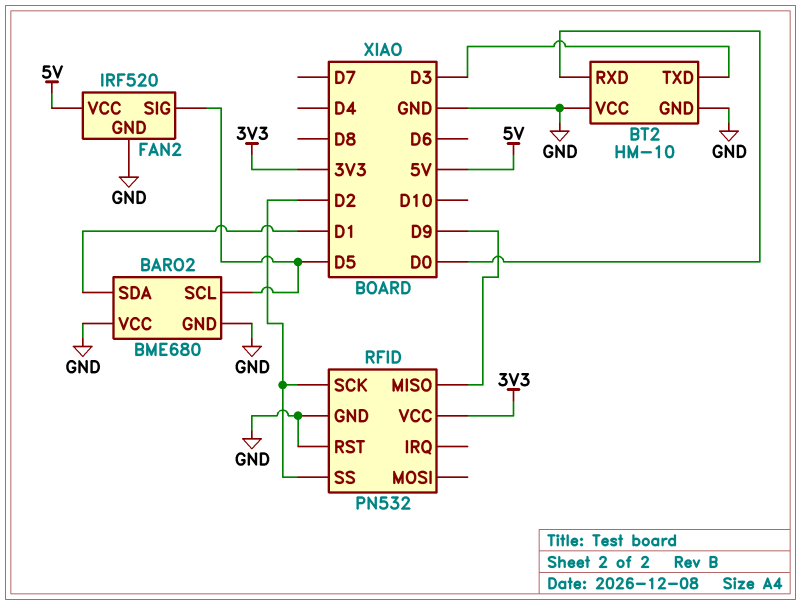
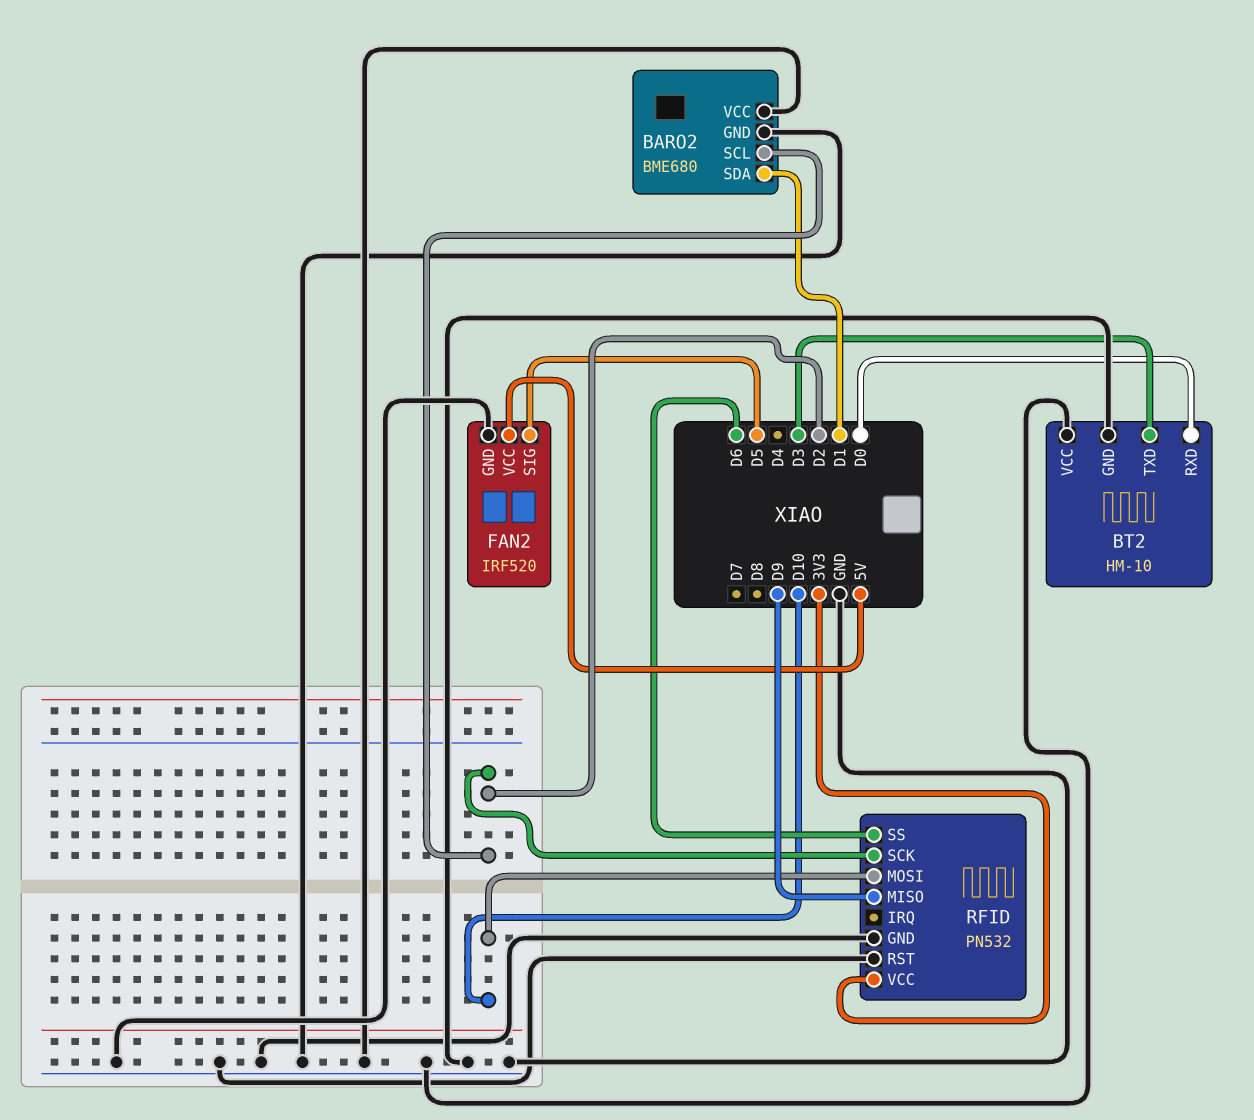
BARO2 pin SCL: D5 -> D2
RFID pin MOSI: none -> D10
RFID pin SS: D2 -> D6

